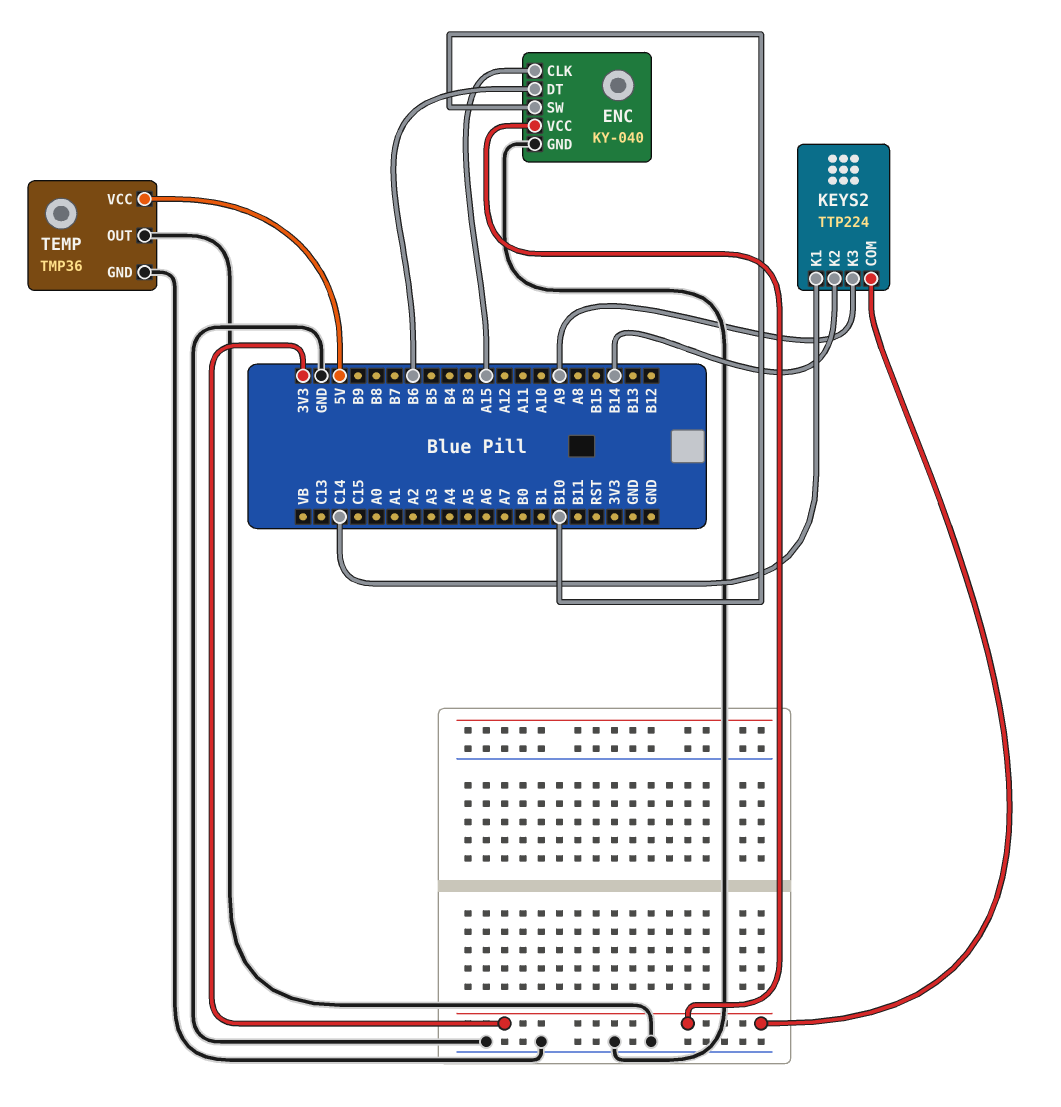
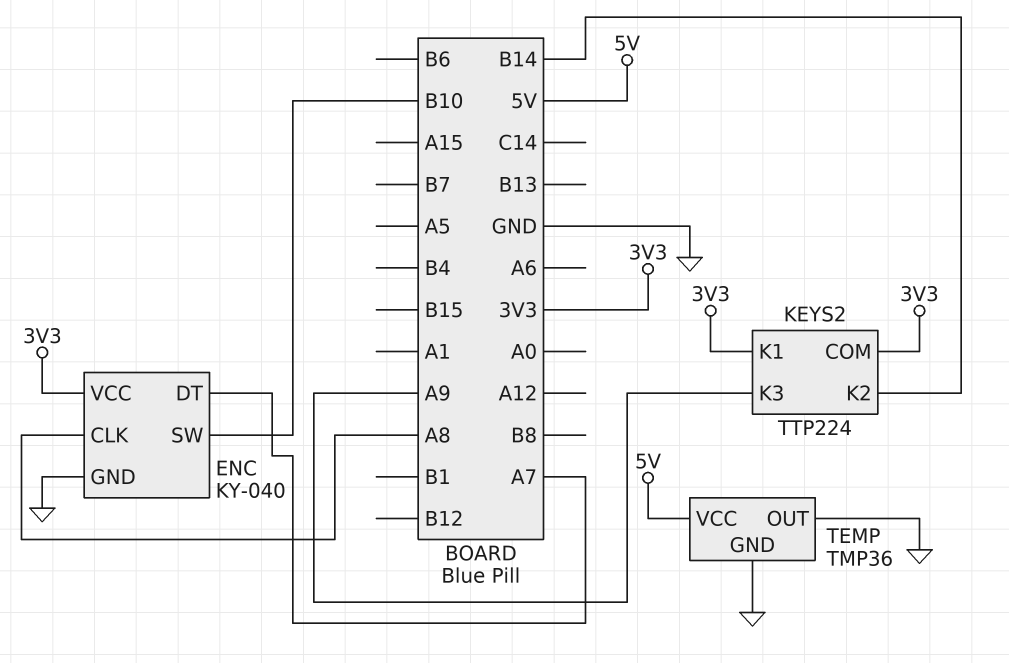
ENC pin CLK: A15 -> A8
ENC pin DT: B6 -> A7
KEYS2 pin K1: C14 -> 3V3

